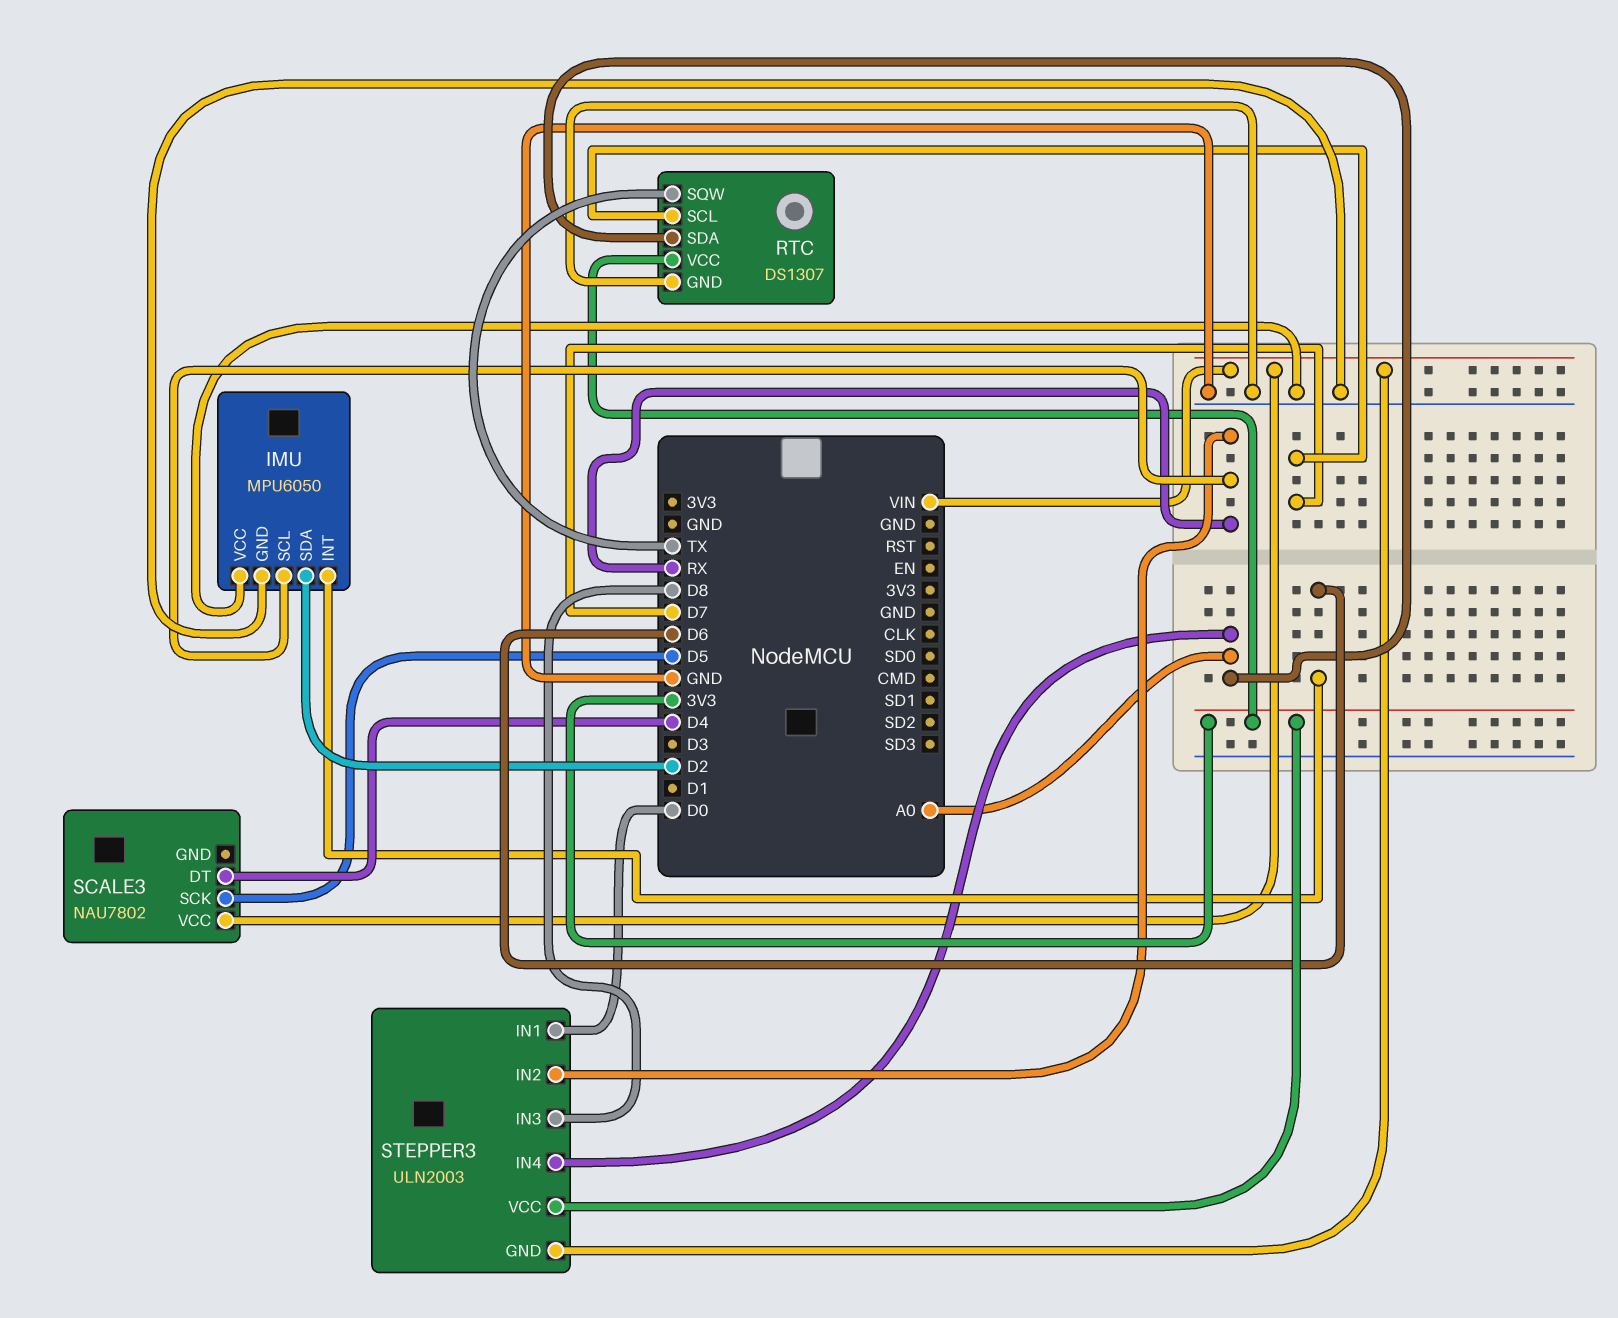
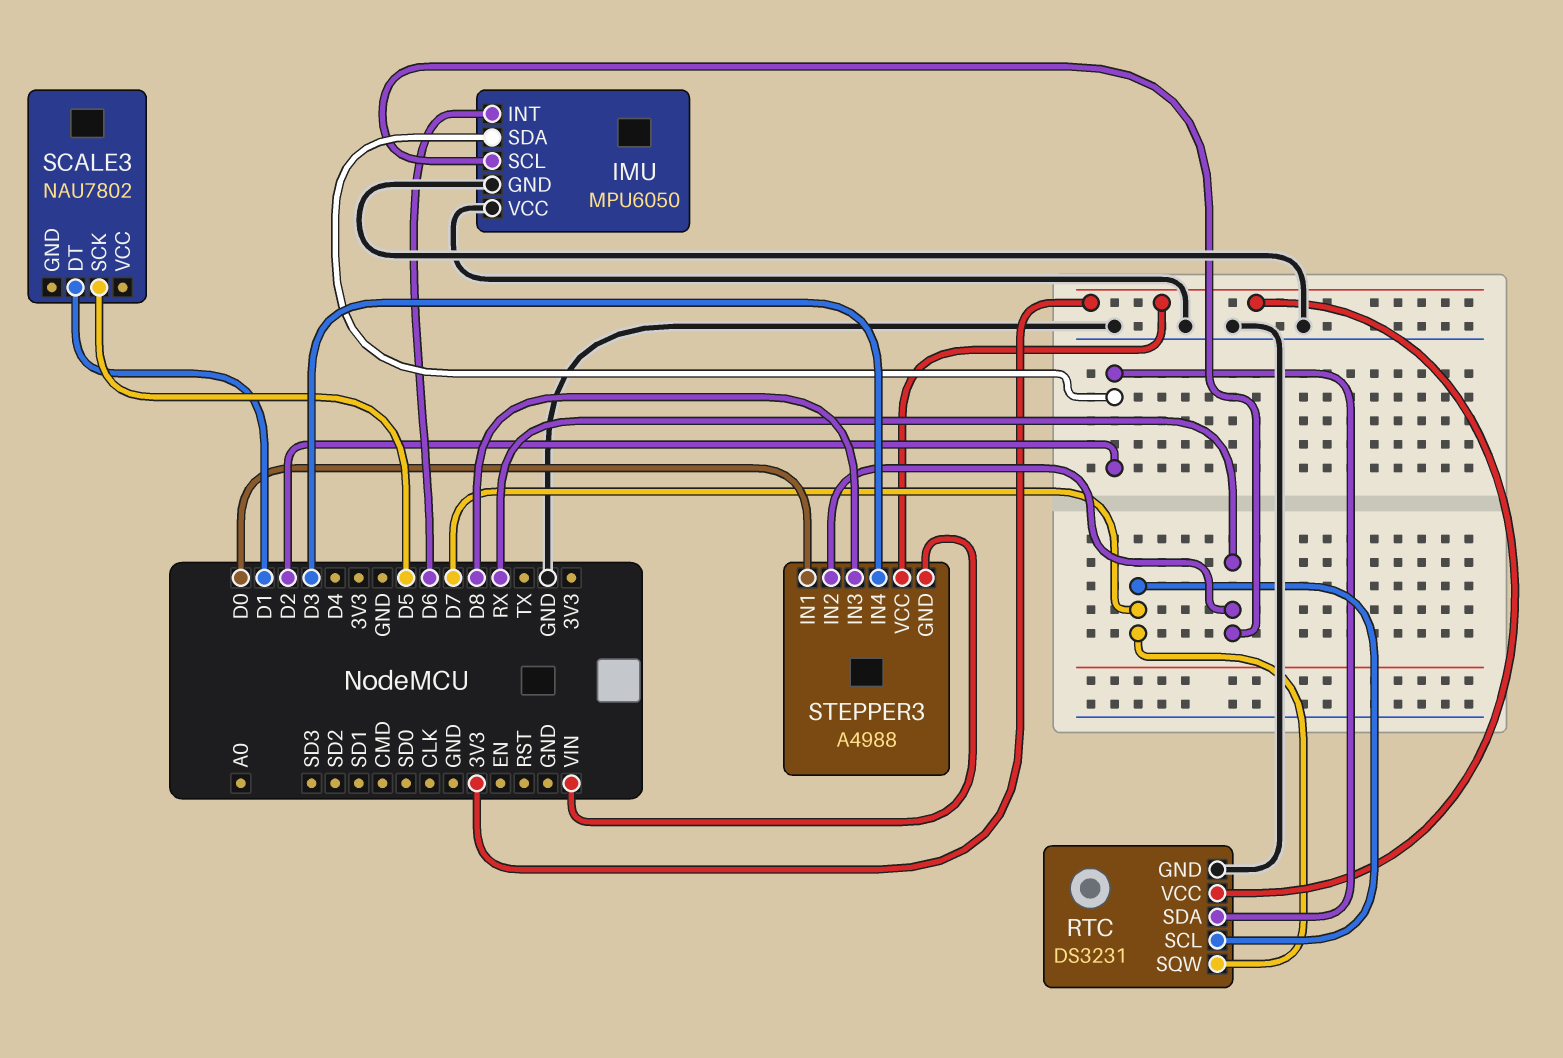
RTC: DS1307 -> DS3231
RTC pin SDA: A0 -> D2
RTC pin SQW: TX -> D7
SCALE3 pin DT: D4 -> D1
SCALE3 pin VCC: VIN -> none
STEPPER3: ULN2003 -> A4988
STEPPER3 pin IN4: A0 -> D3

